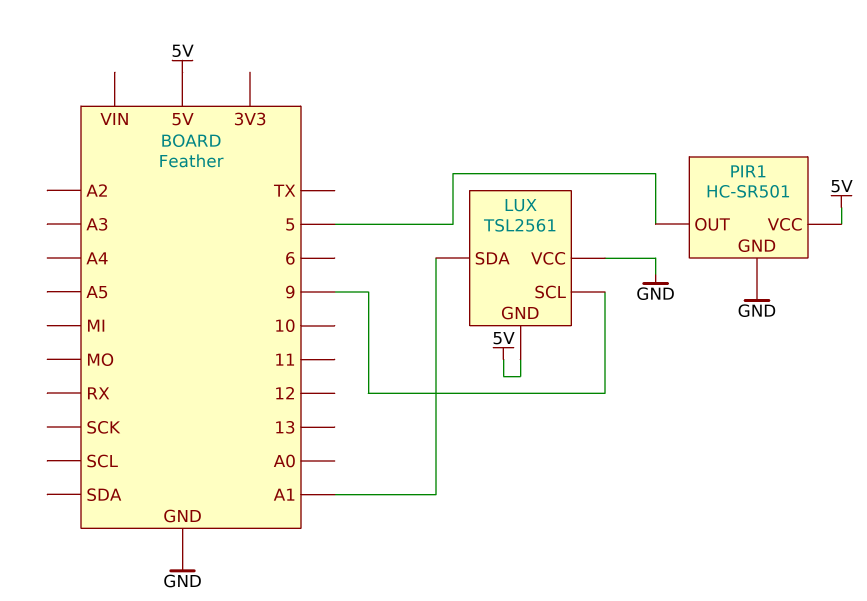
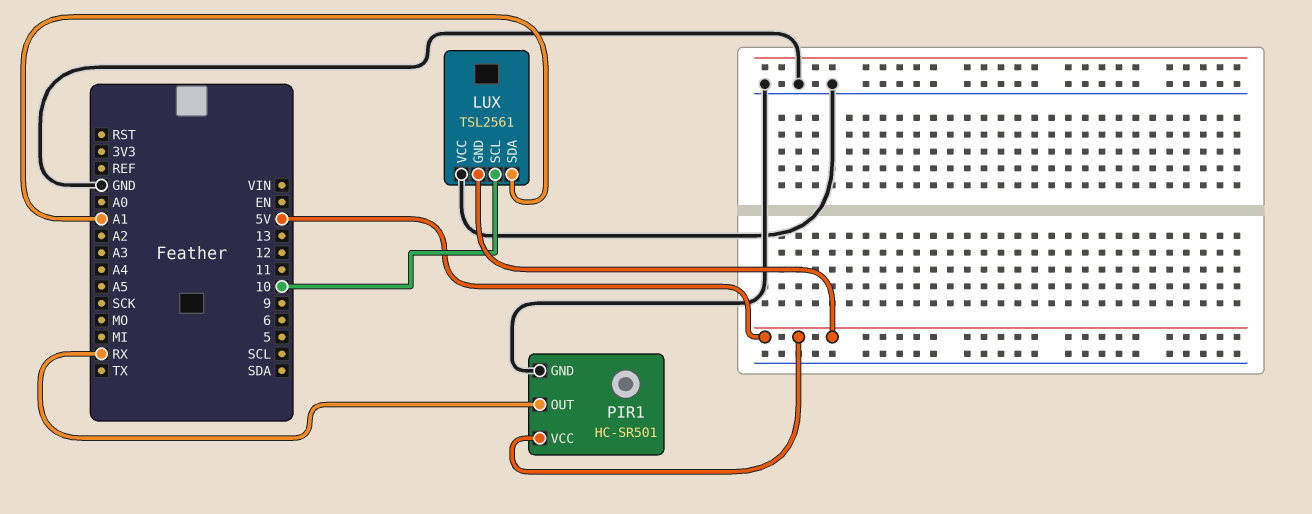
LUX pin SCL: 9 -> 10
PIR1 pin OUT: 5 -> RX

